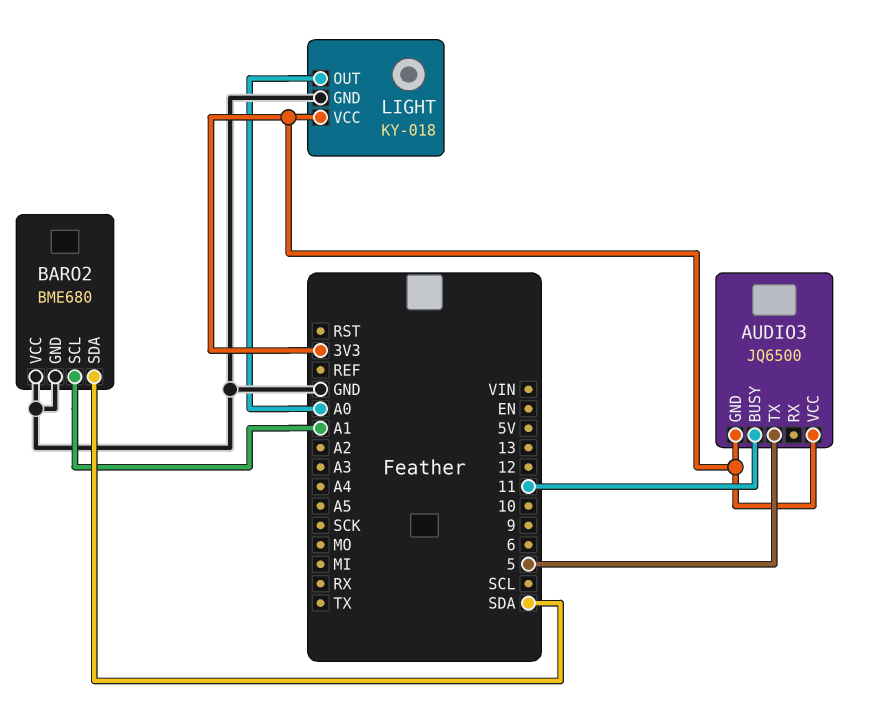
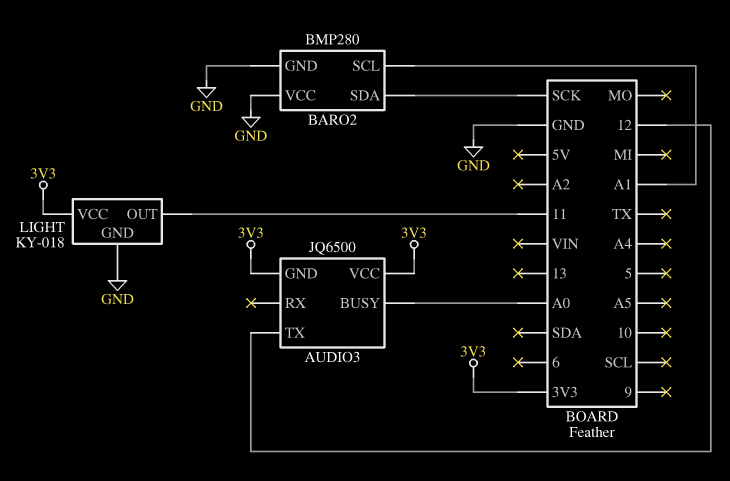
AUDIO3 pin BUSY: 11 -> A0
AUDIO3 pin TX: 5 -> 12
BARO2: BME680 -> BMP280
BARO2 pin SDA: SDA -> SCK
LIGHT pin OUT: A0 -> 11

